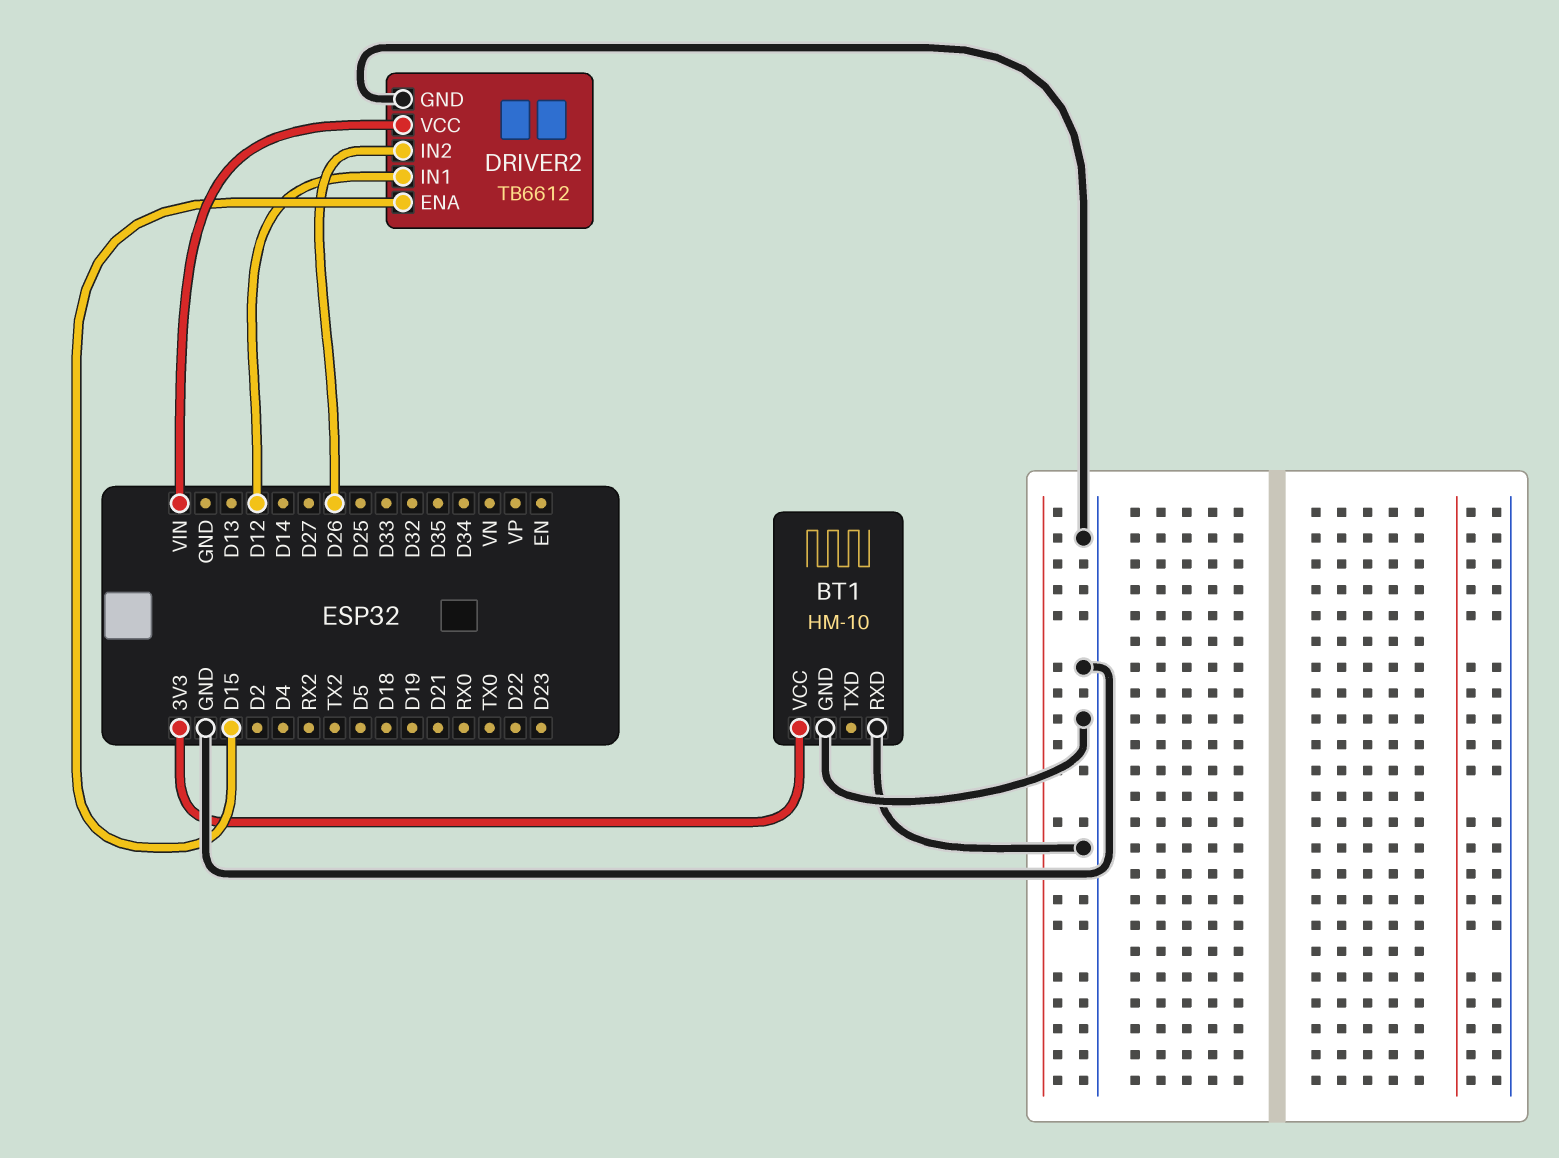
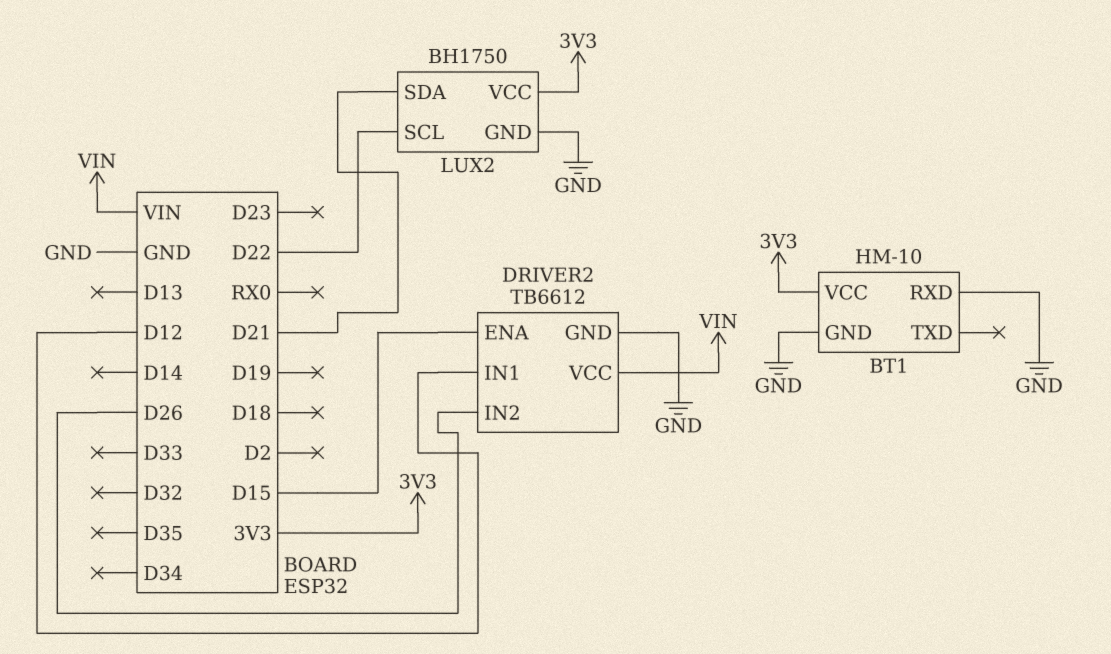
LUX2: none -> BH1750
LUX2 pin GND: none -> GND
LUX2 pin SCL: none -> D22
LUX2 pin SDA: none -> D21
LUX2 pin VCC: none -> 3V3

